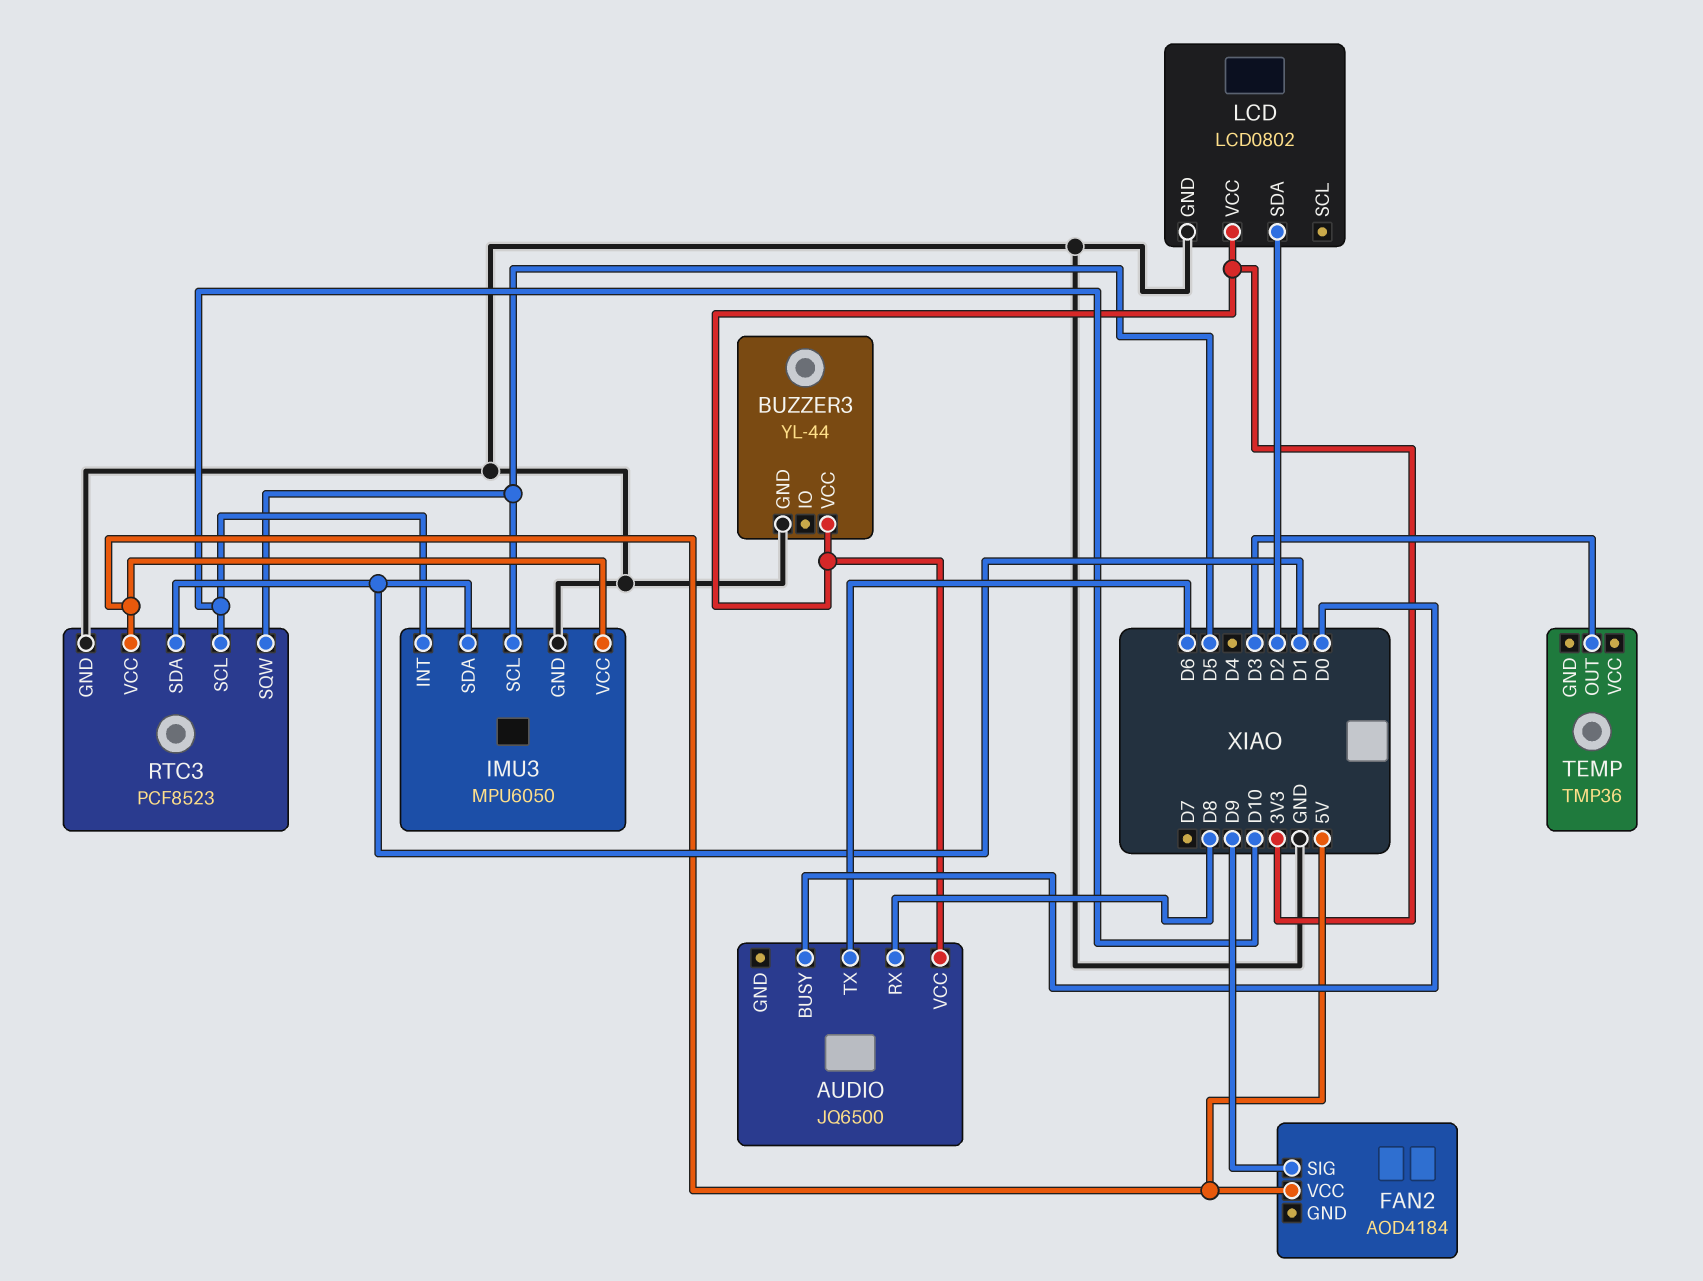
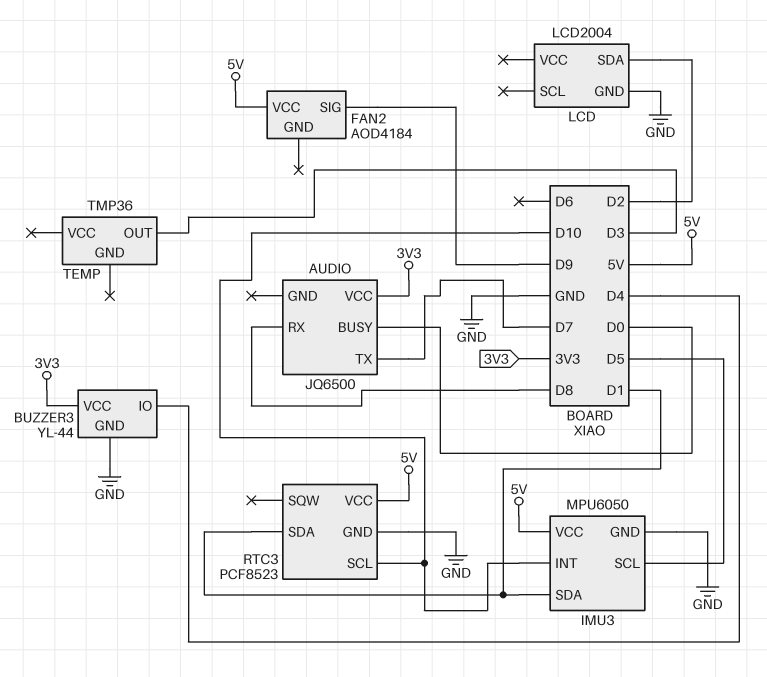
AUDIO pin TX: D6 -> D7
BUZZER3 pin IO: none -> D4
LCD: LCD0802 -> LCD2004
LCD pin VCC: 3V3 -> none
RTC3 pin SQW: D5 -> none

